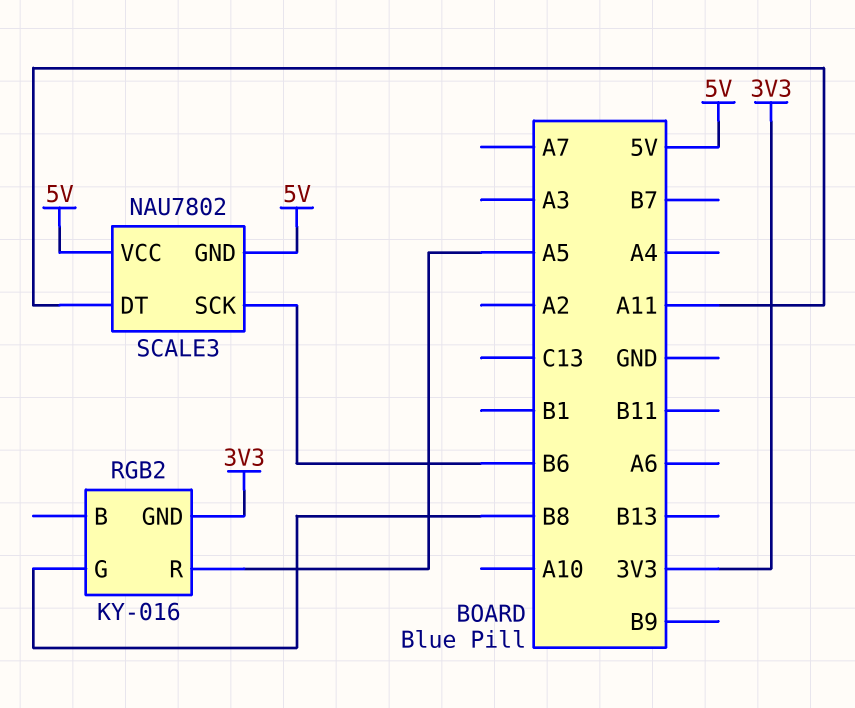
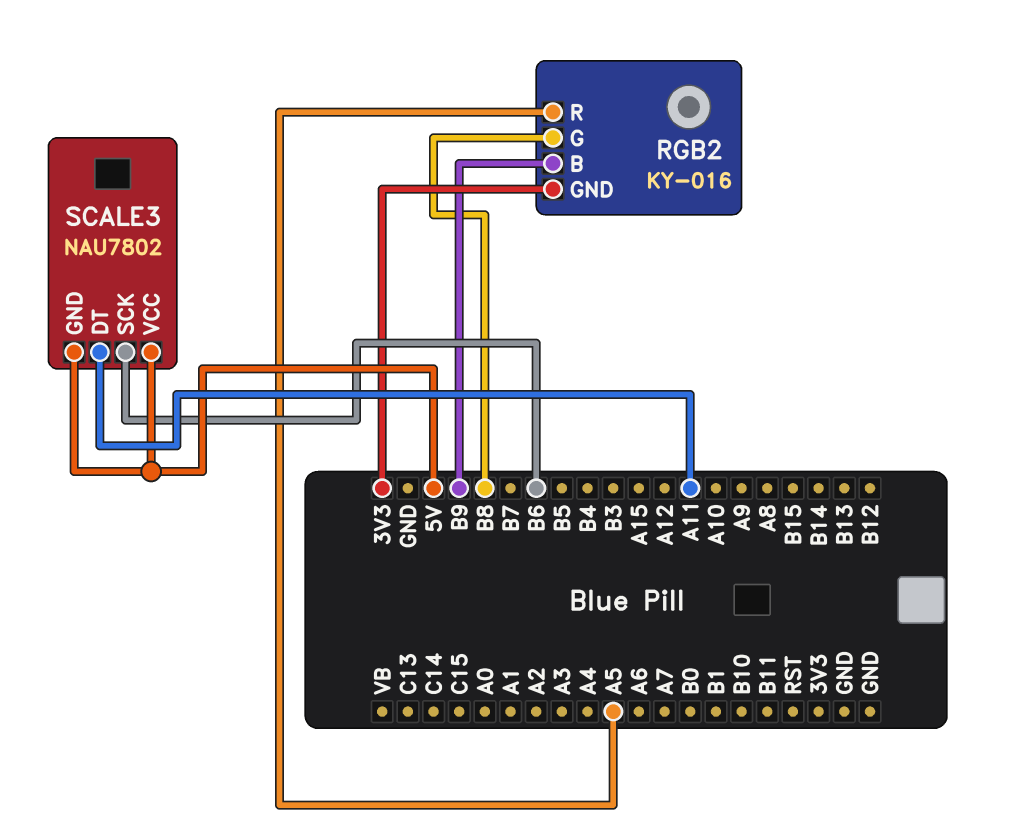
RGB2 pin B: none -> B9

